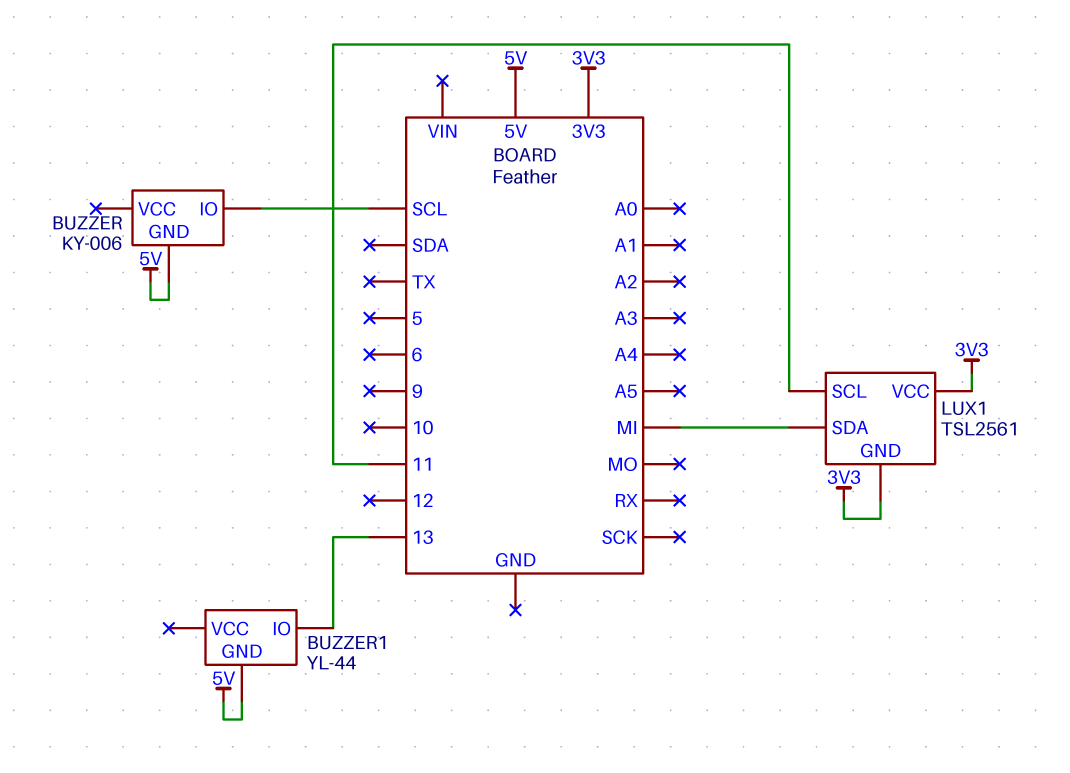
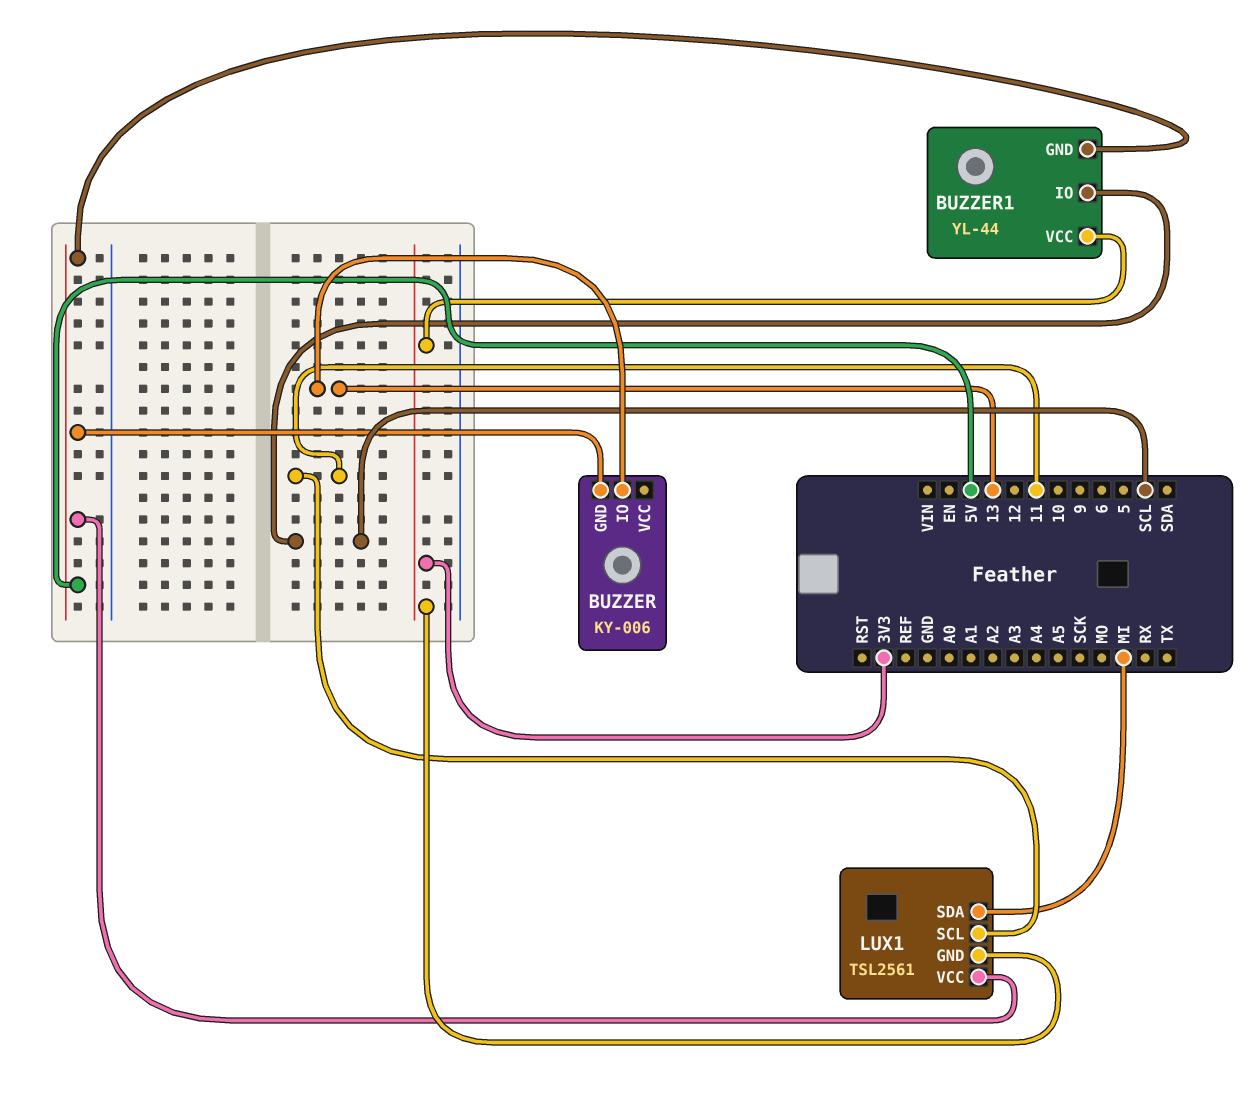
BUZZER pin IO: SCL -> 13
BUZZER1 pin IO: 13 -> SCL
BUZZER1 pin VCC: none -> 3V3
LUX1 pin VCC: 3V3 -> 5V

